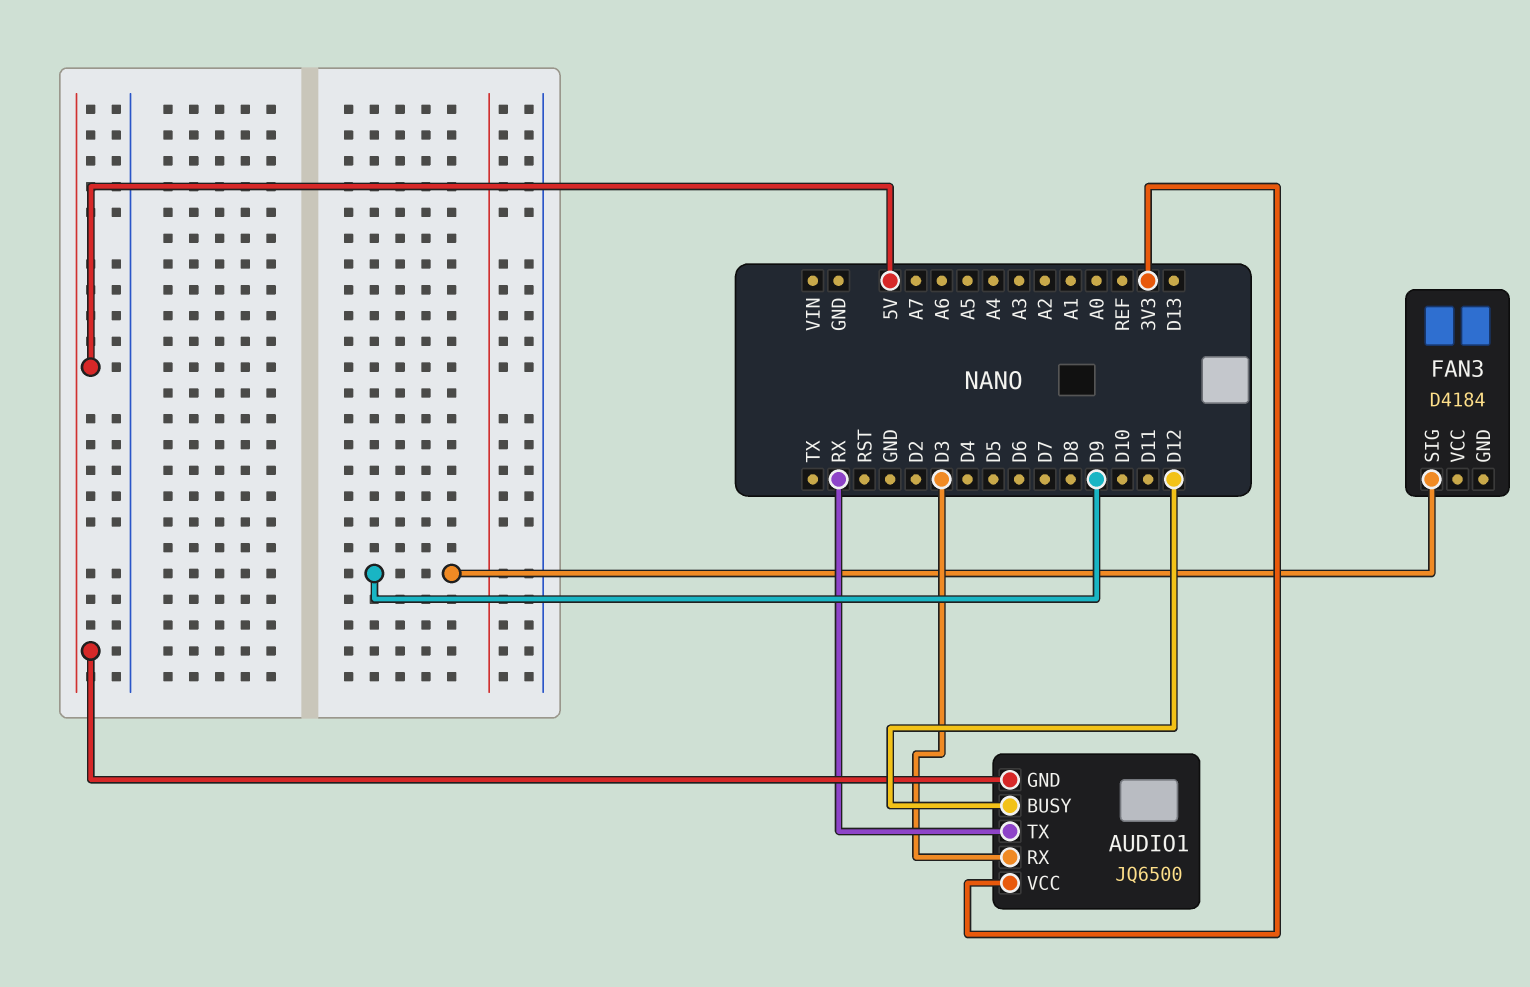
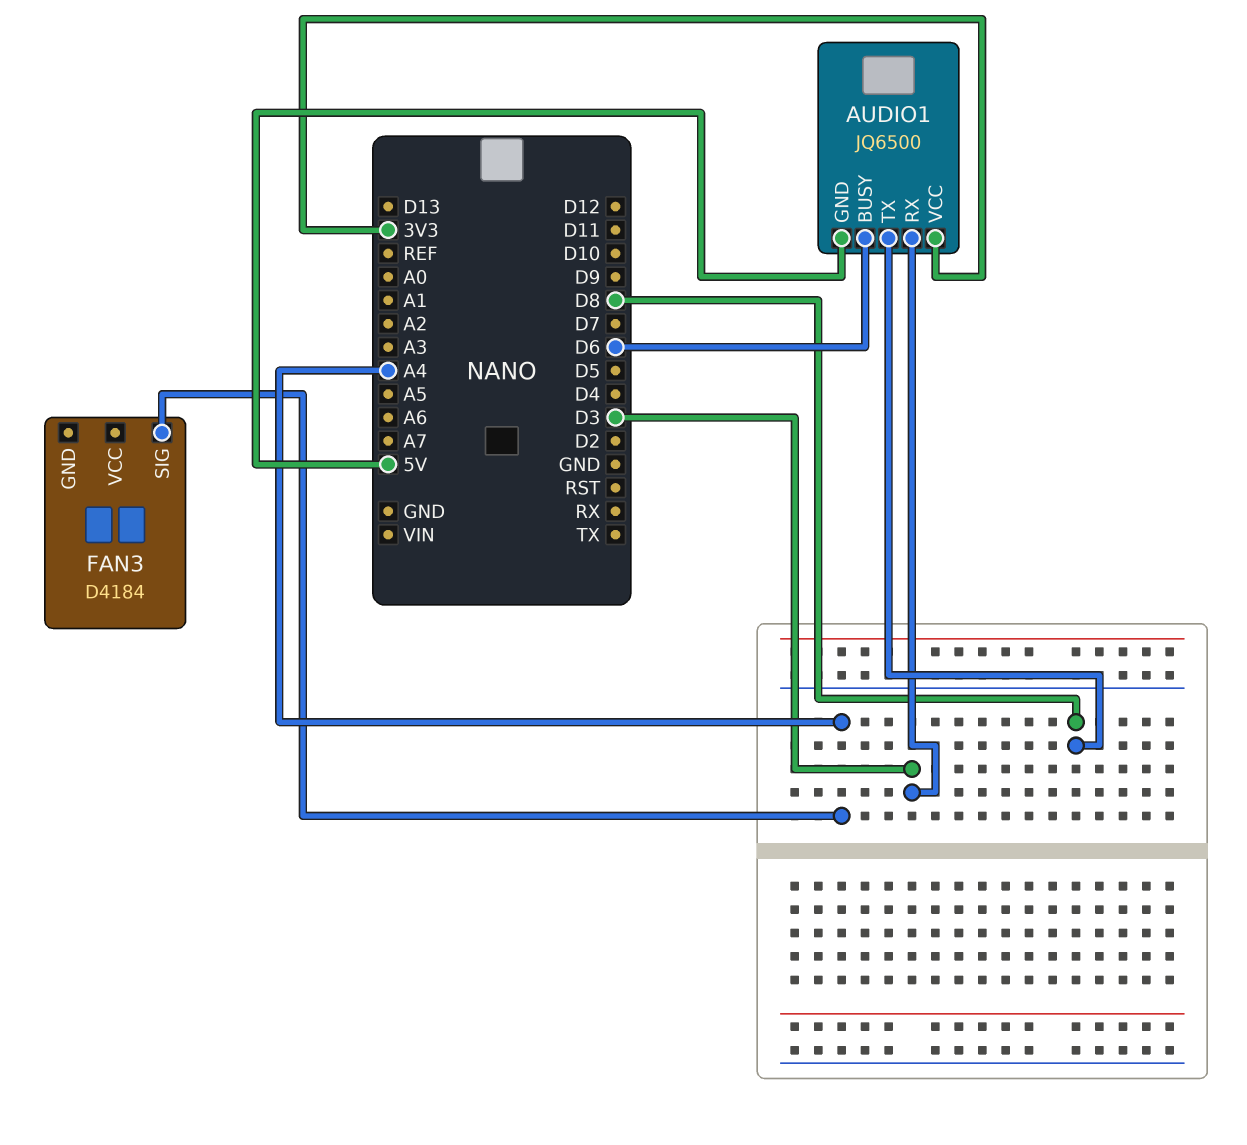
AUDIO1 pin BUSY: D12 -> D6
AUDIO1 pin TX: RX -> D8
FAN3 pin SIG: D9 -> A4

